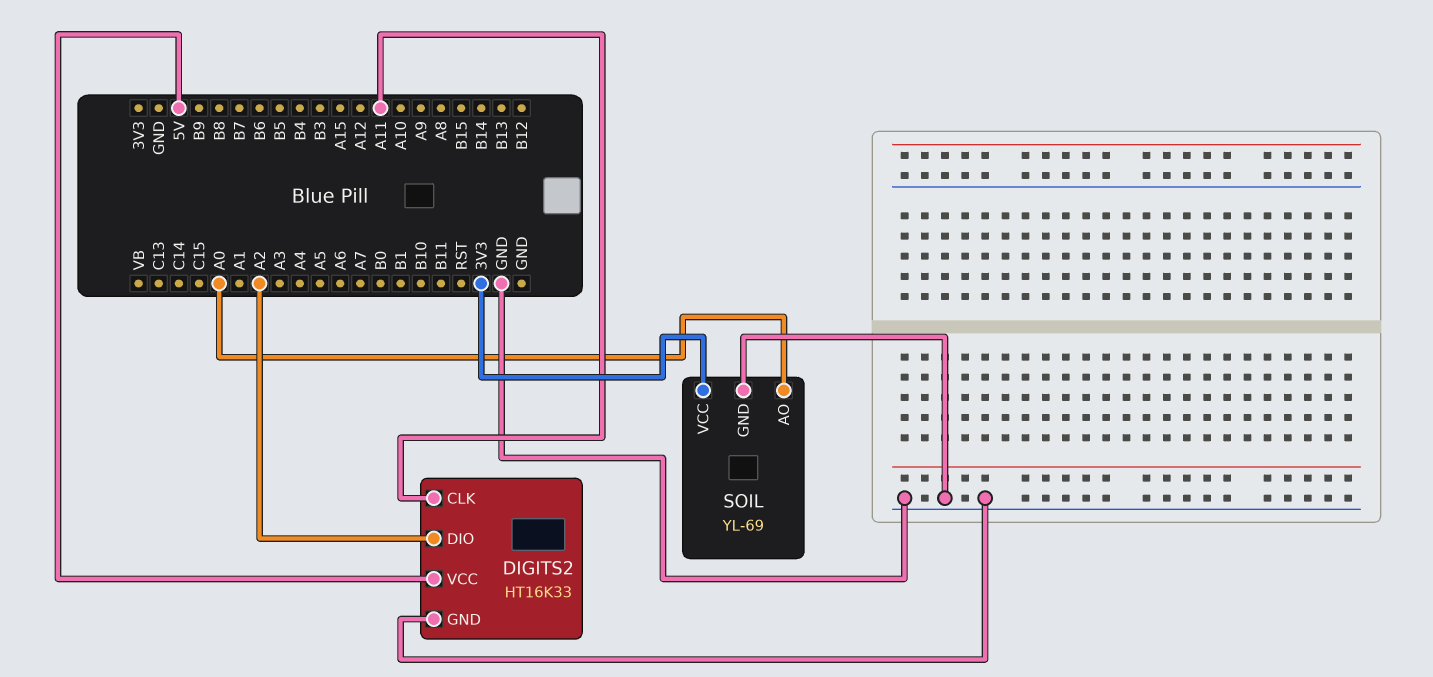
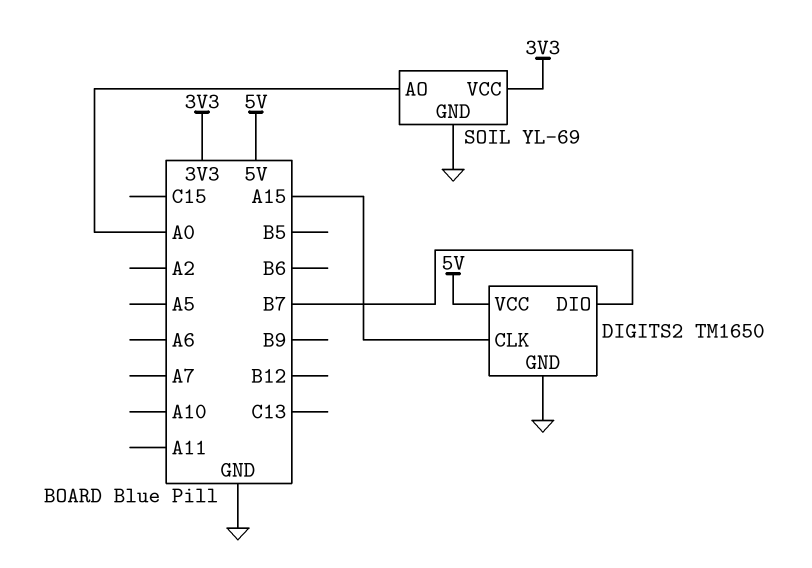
DIGITS2: HT16K33 -> TM1650
DIGITS2 pin CLK: A11 -> A15
DIGITS2 pin DIO: A2 -> B7

